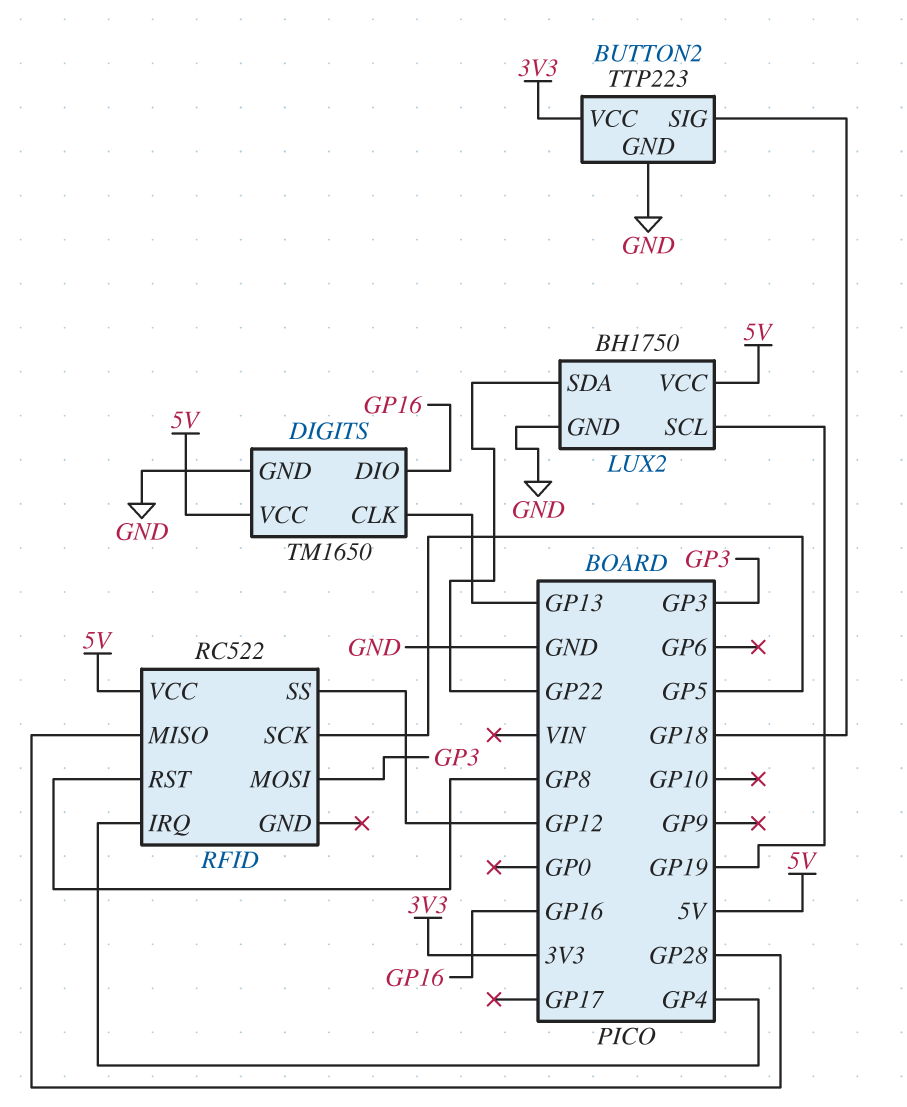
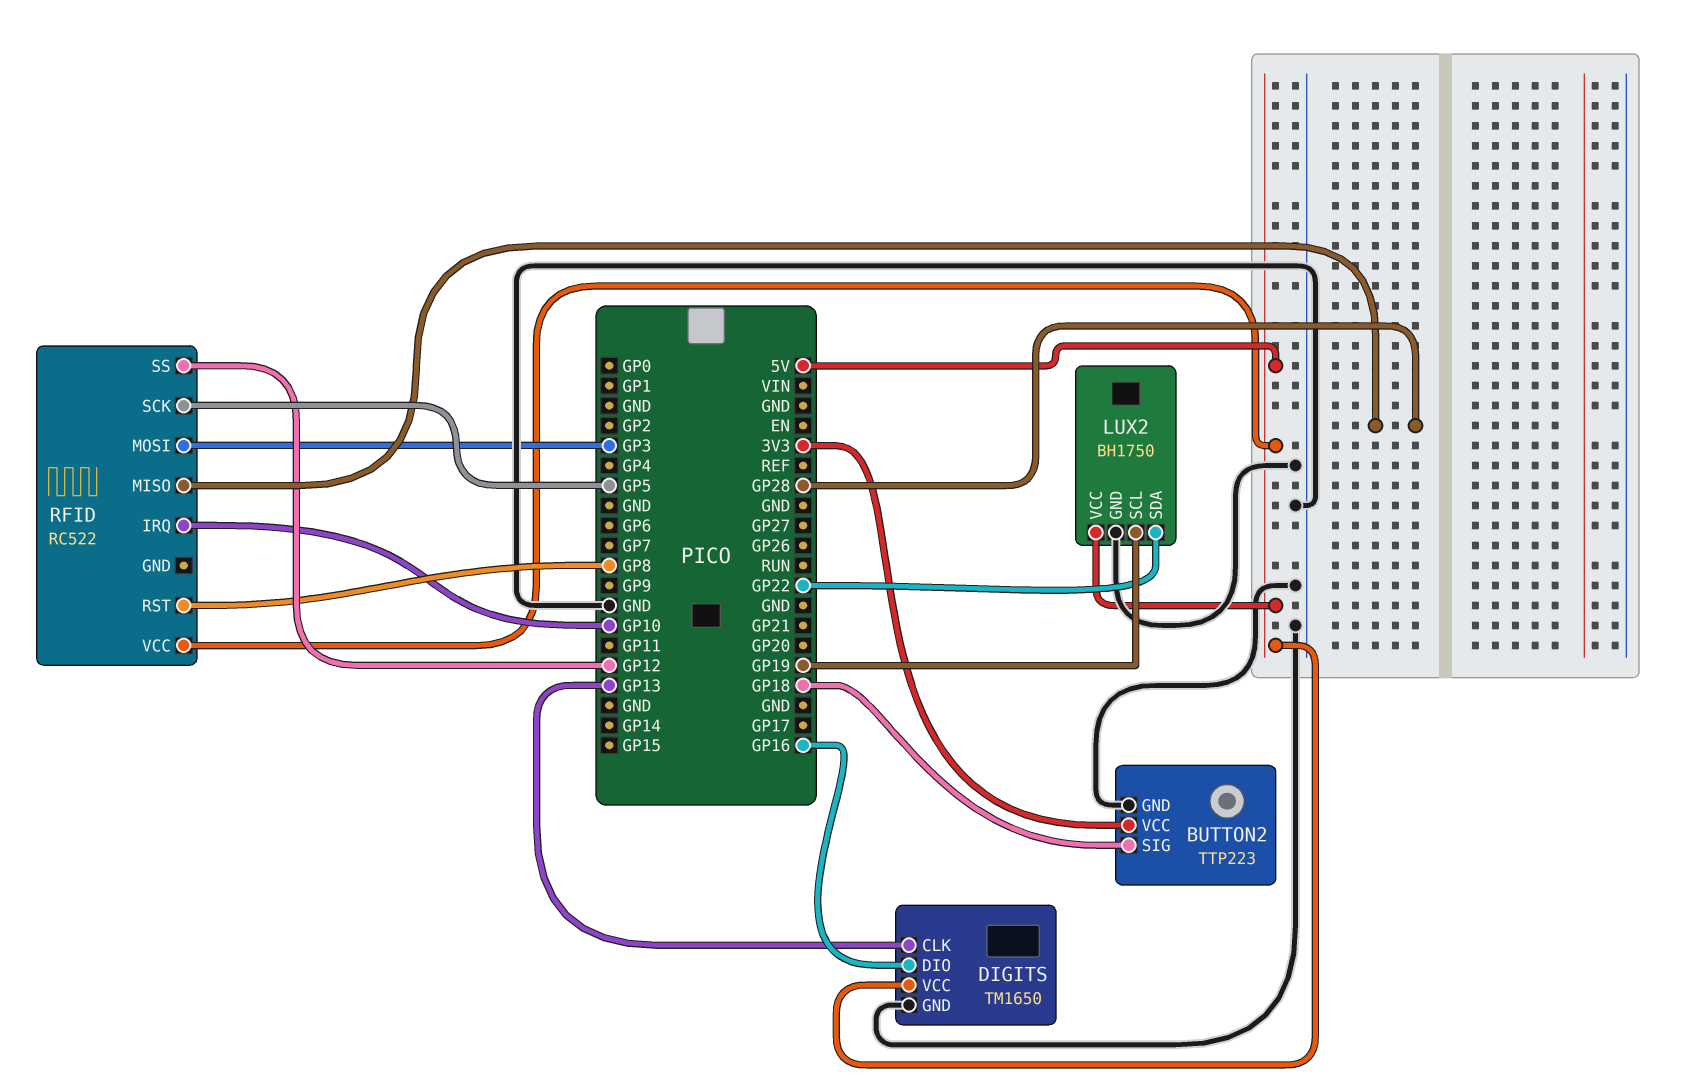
RFID pin IRQ: GP4 -> GP10

